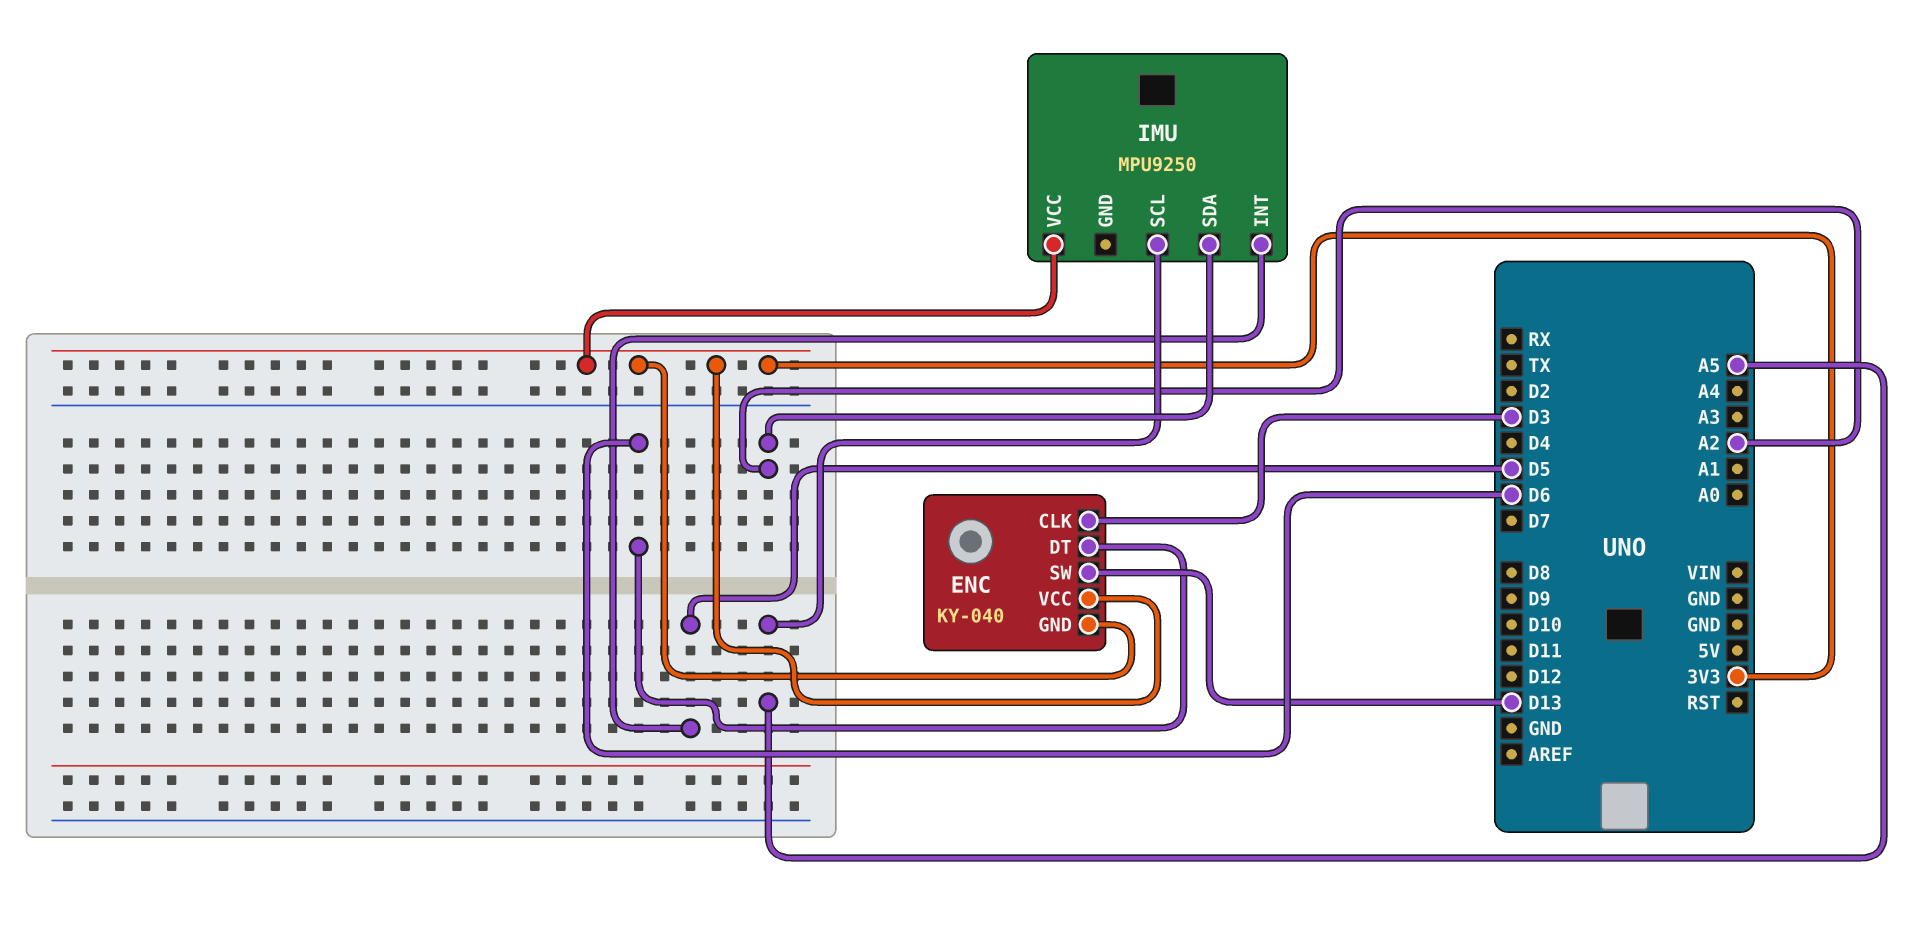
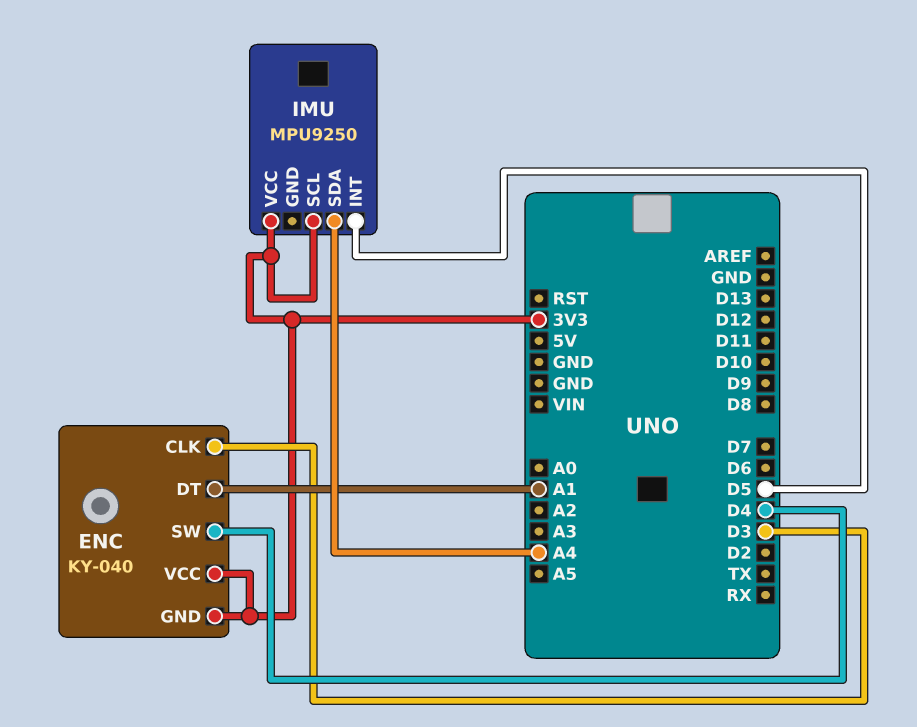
ENC pin DT: D6 -> A1
ENC pin SW: D13 -> D4
IMU pin SCL: A5 -> 3V3
IMU pin SDA: A2 -> A4

